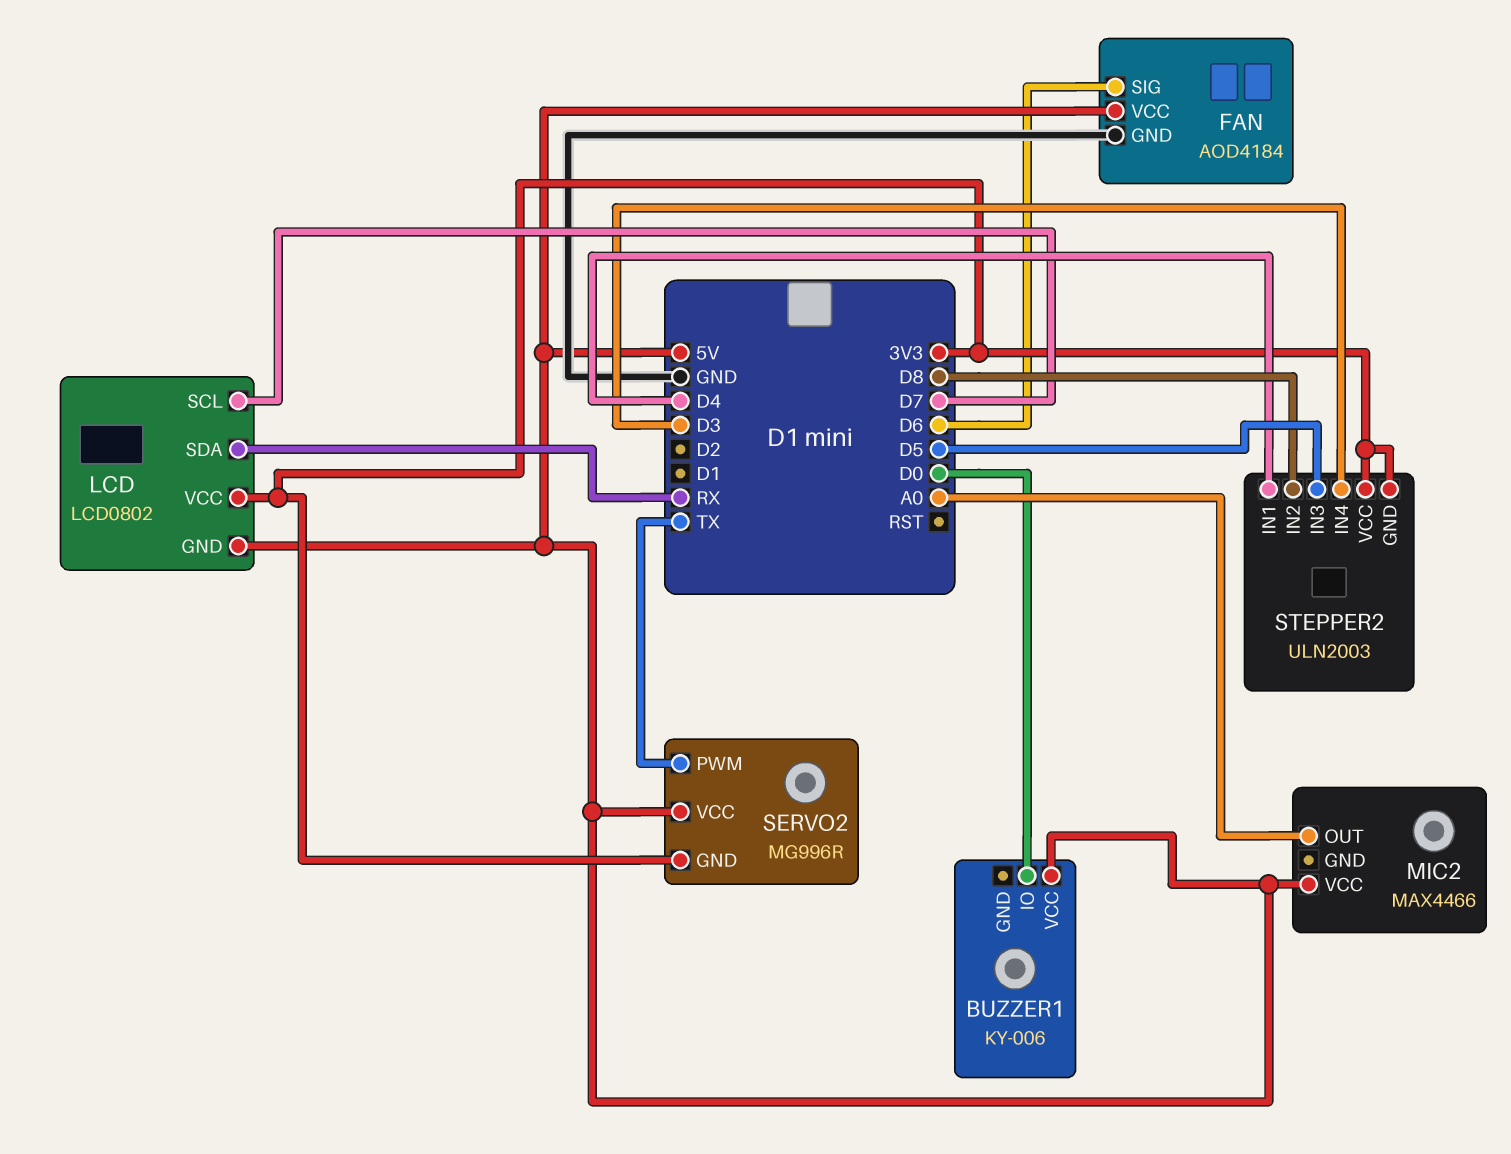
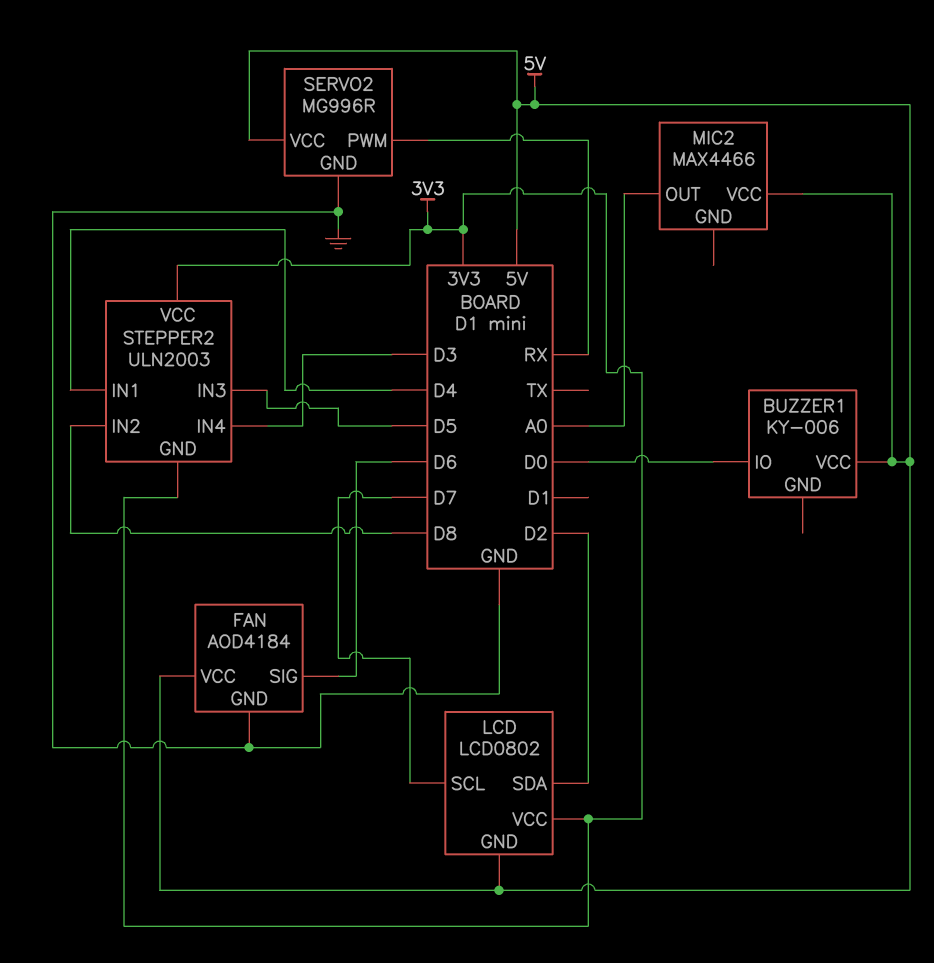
LCD pin SDA: RX -> D2
SERVO2 pin GND: 3V3 -> GND
SERVO2 pin PWM: TX -> RX

